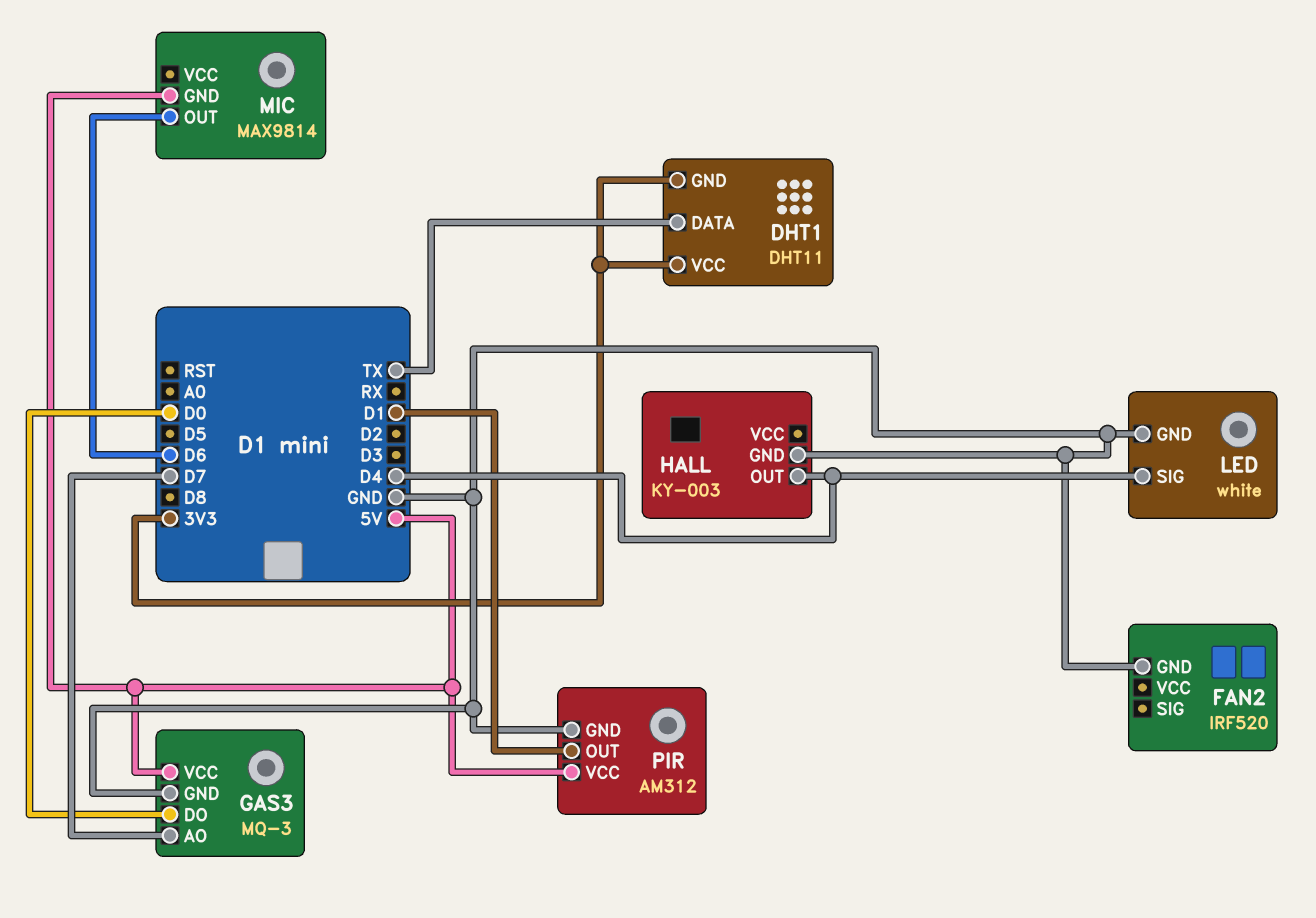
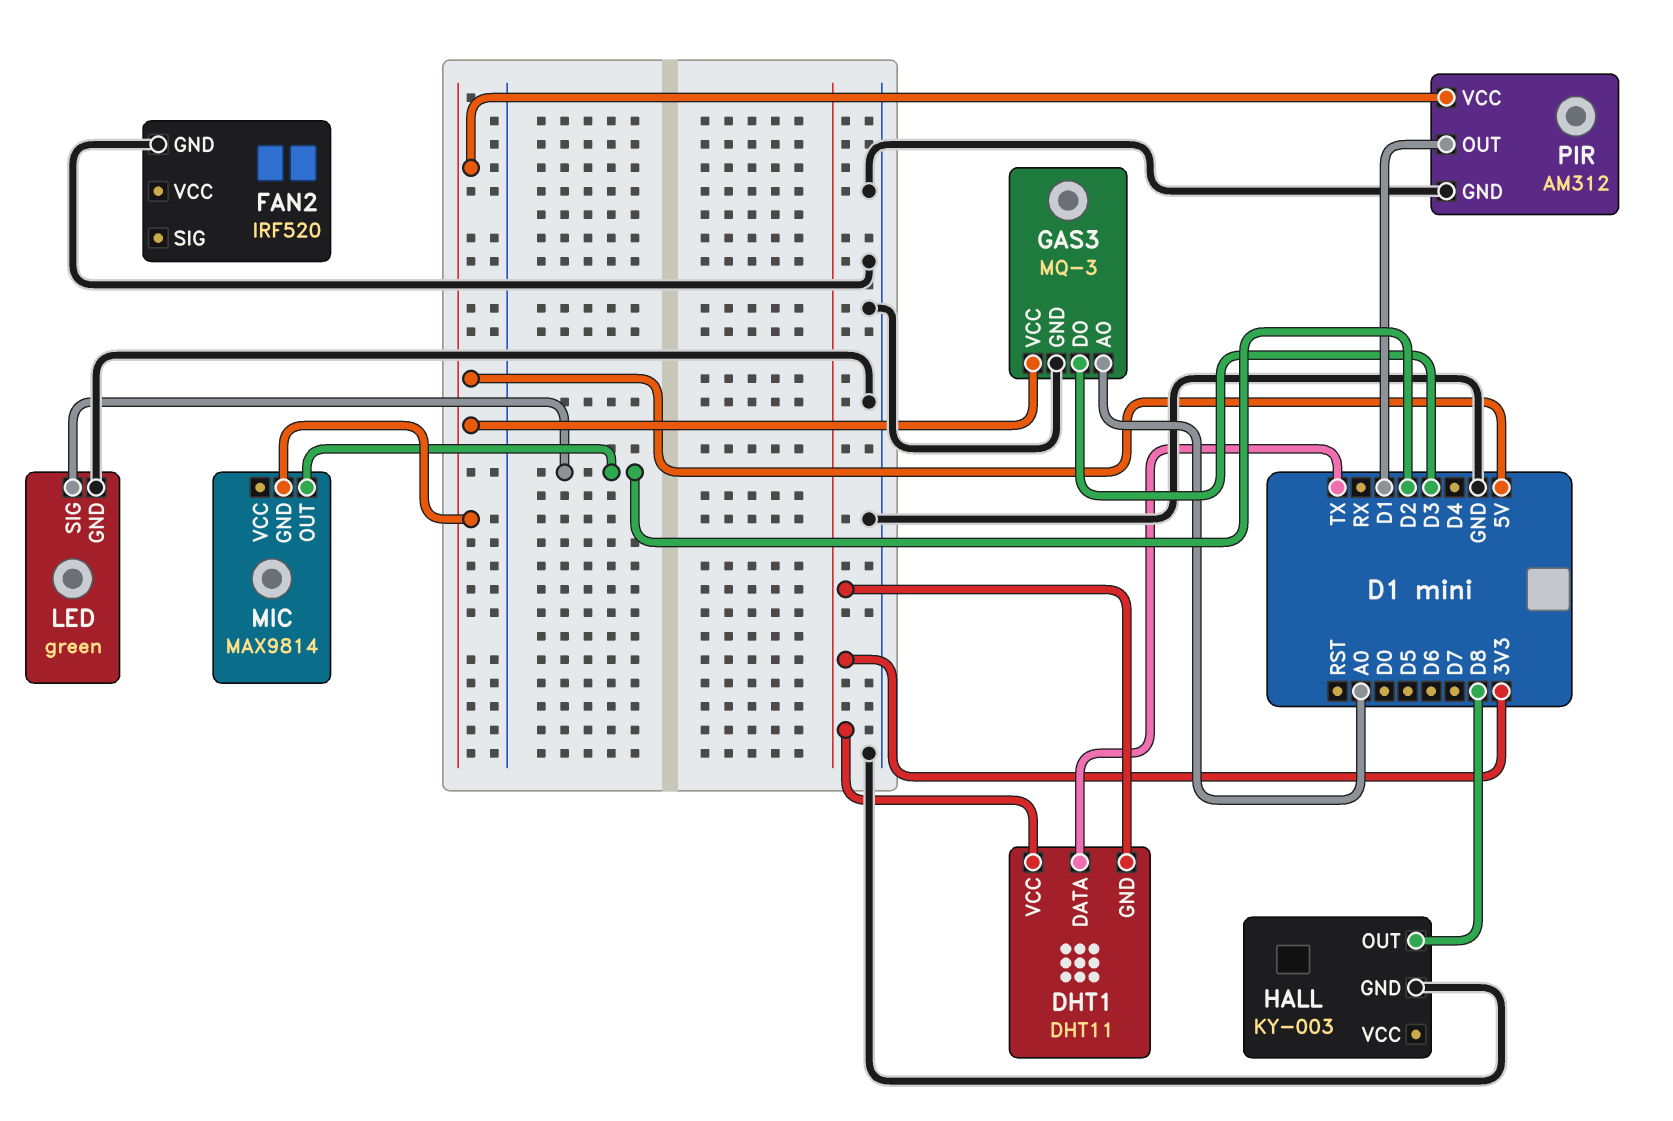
GAS3 pin AO: D7 -> A0
GAS3 pin DO: D0 -> D3
HALL pin OUT: D4 -> D8
LED: white -> green
LED pin SIG: D4 -> D2
MIC pin OUT: D6 -> D2

